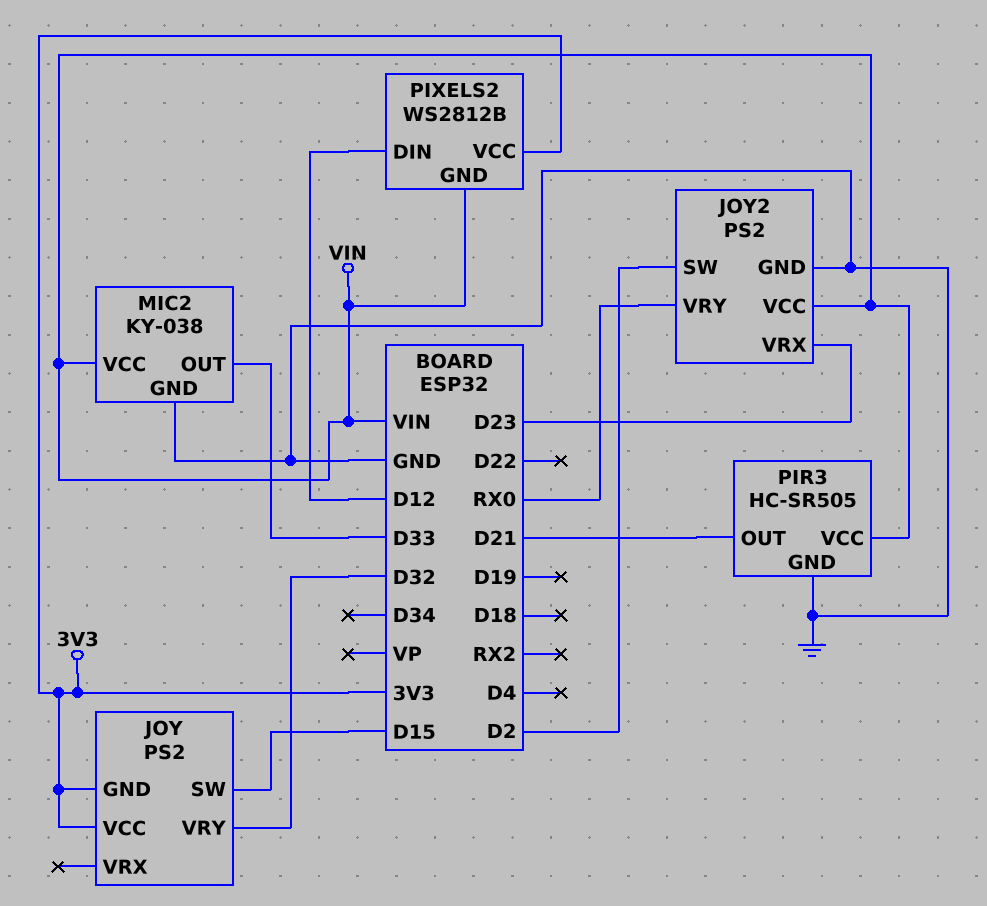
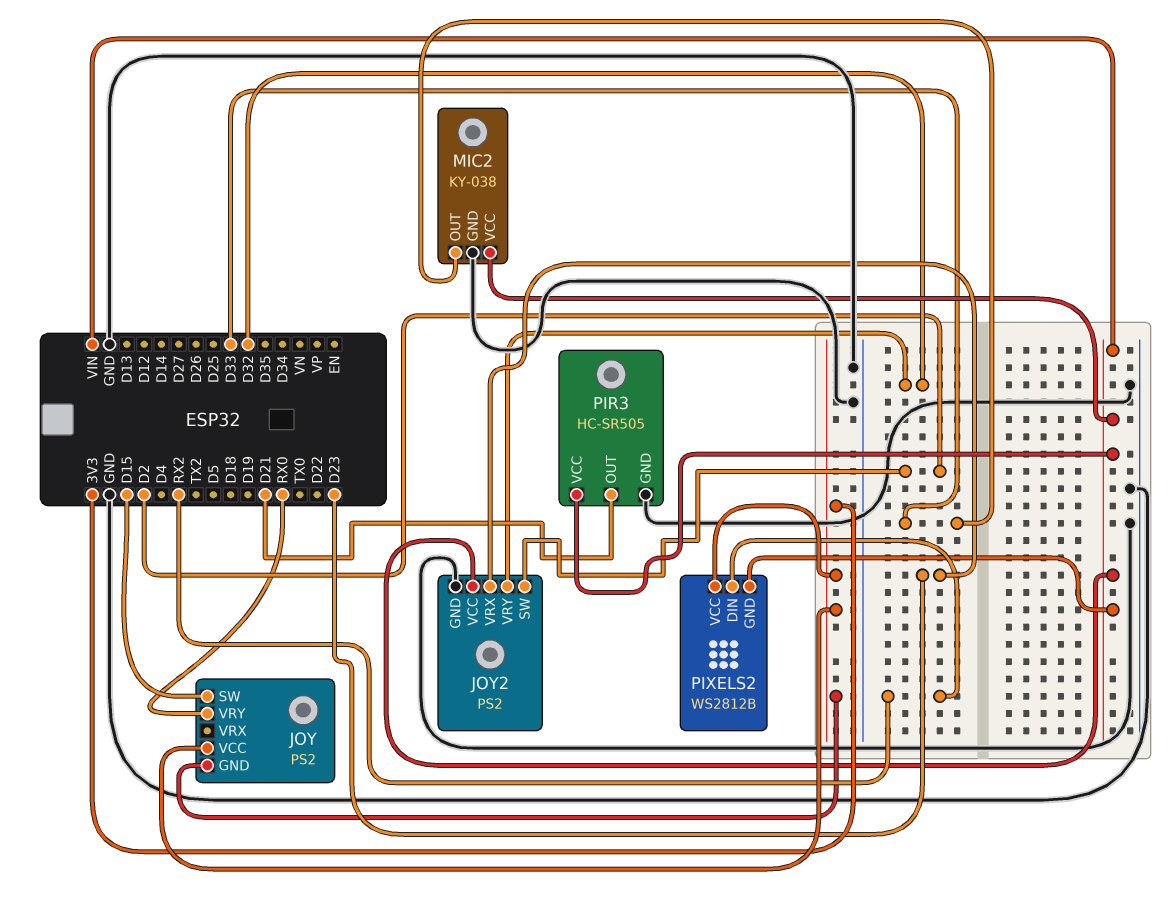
JOY pin VRY: D32 -> RX0
JOY2 pin VRY: RX0 -> D32
PIXELS2 pin DIN: D12 -> RX2

